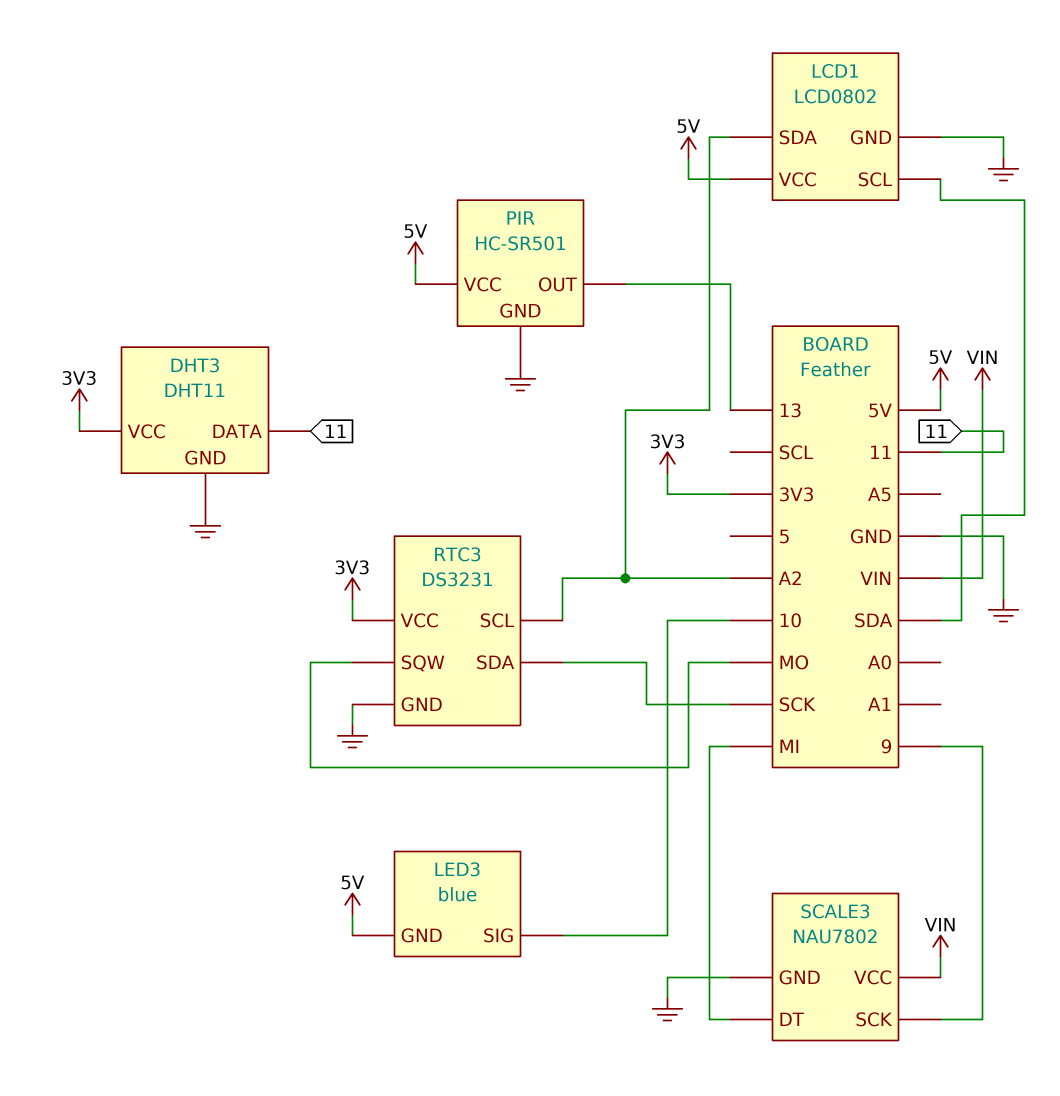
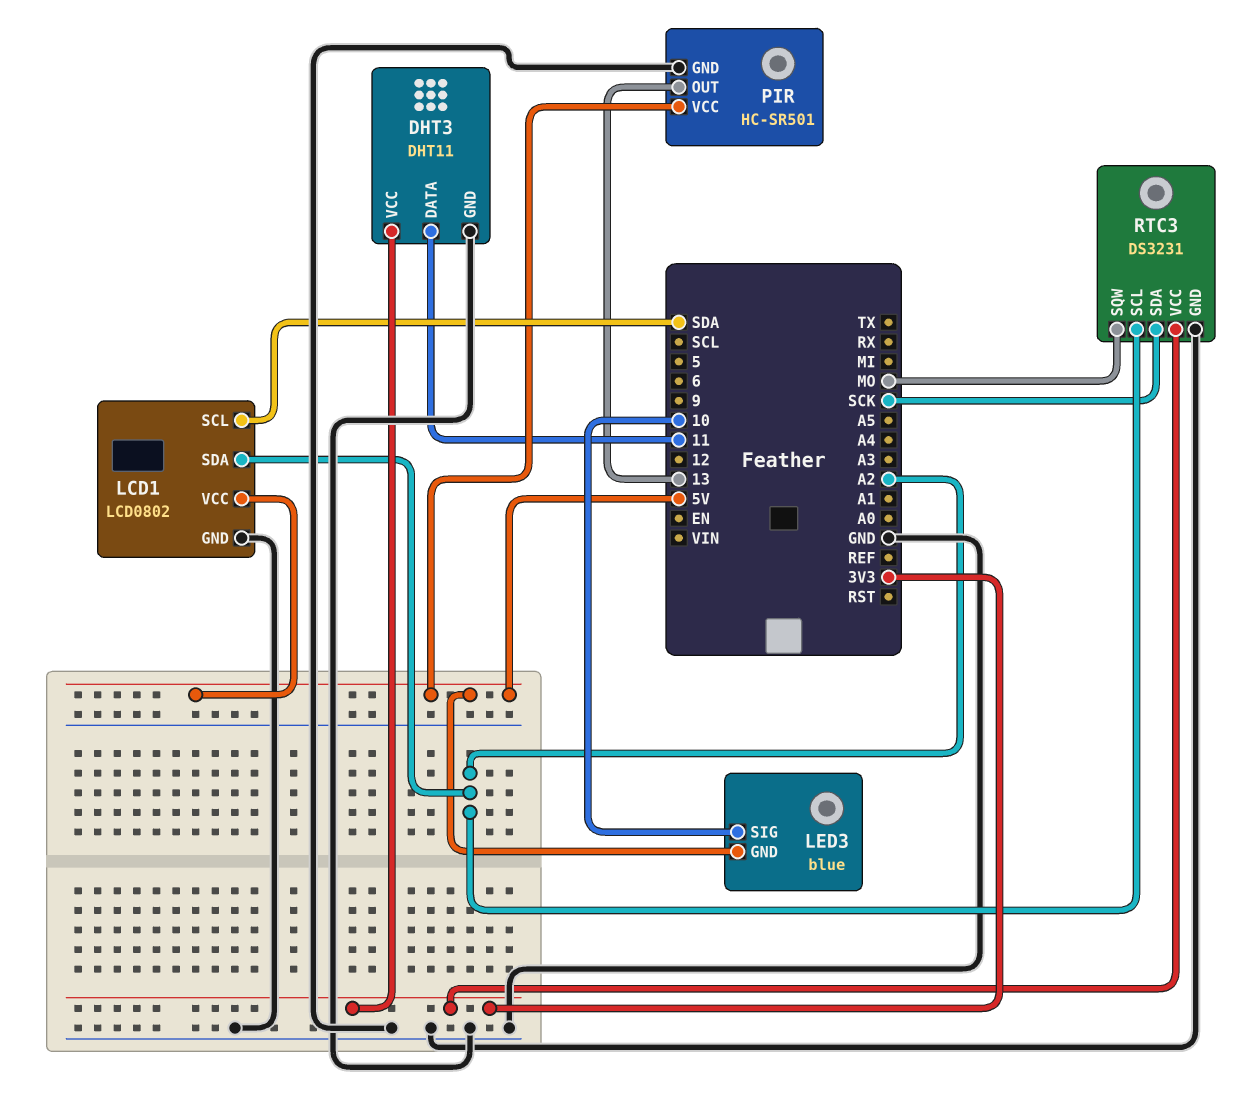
SCALE3: NAU7802 -> none
SCALE3 pin DT: MI -> none
SCALE3 pin GND: GND -> none
SCALE3 pin SCK: 9 -> none
SCALE3 pin VCC: VIN -> none

